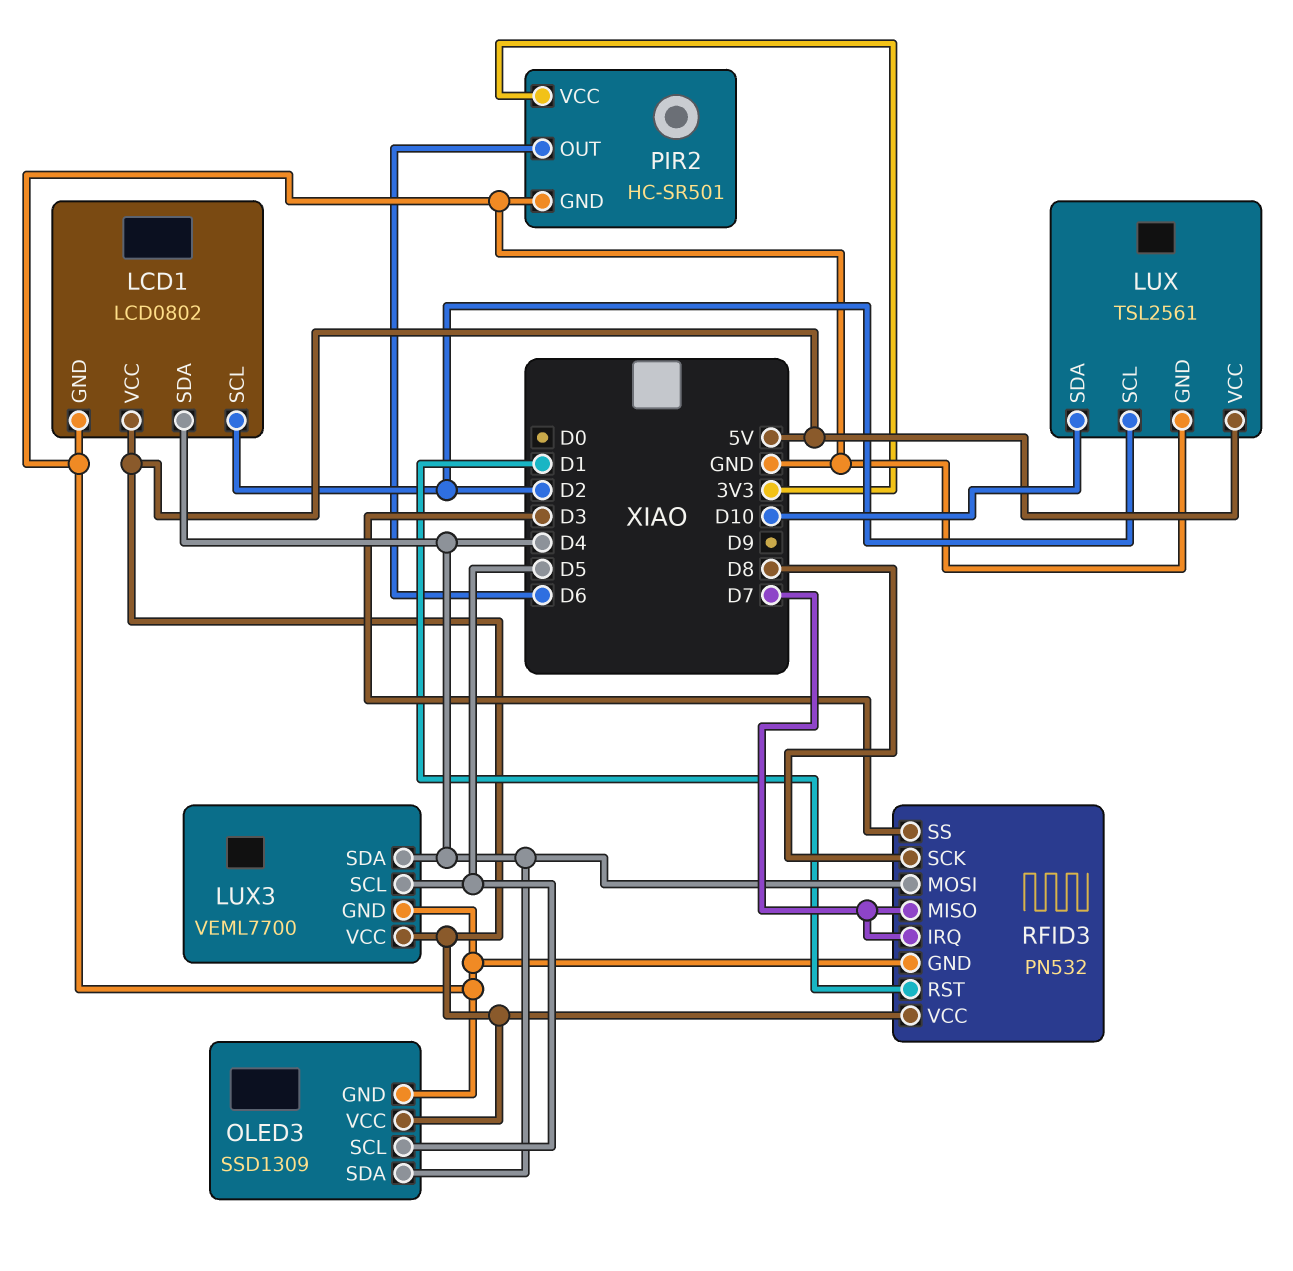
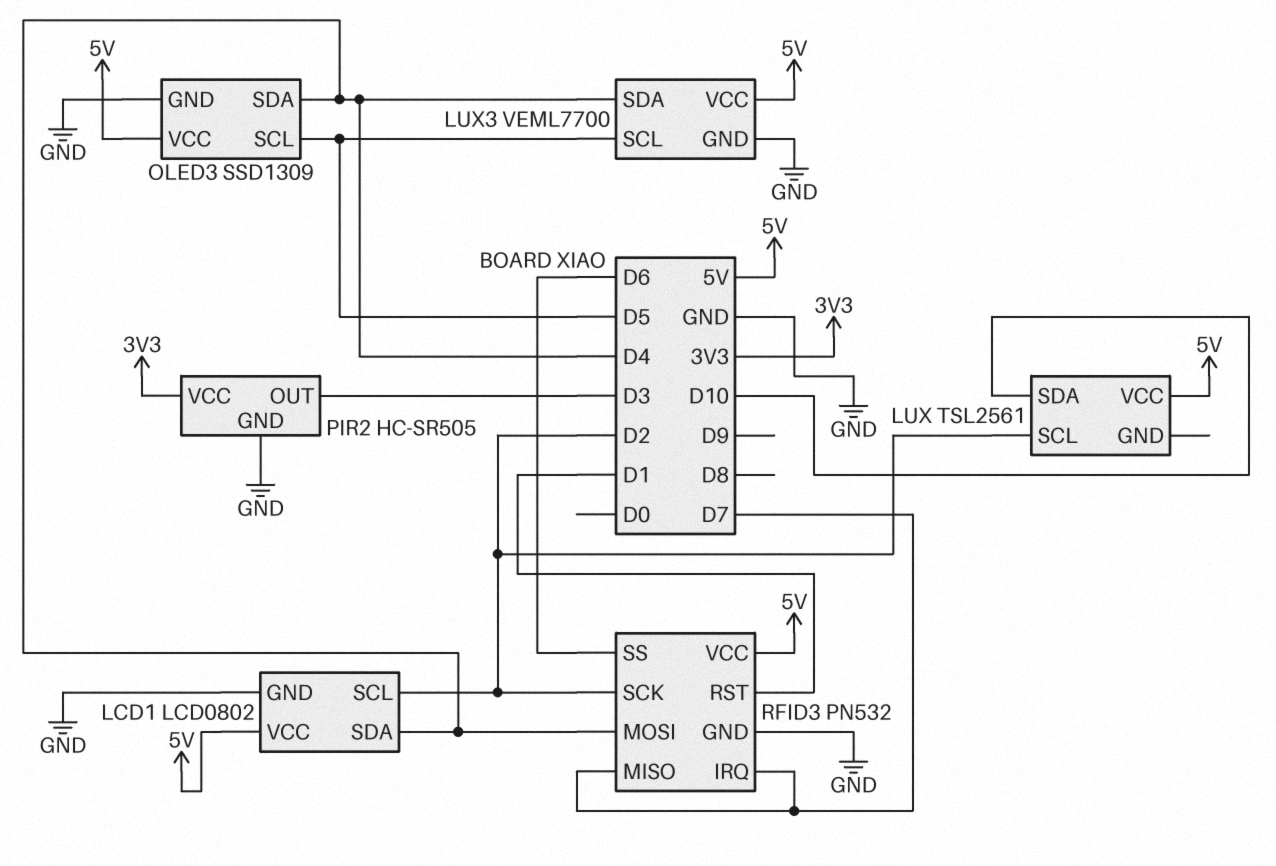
LUX pin GND: GND -> none
PIR2: HC-SR501 -> HC-SR505
PIR2 pin OUT: D6 -> D3
RFID3 pin SCK: D8 -> D2
RFID3 pin SS: D3 -> D6

